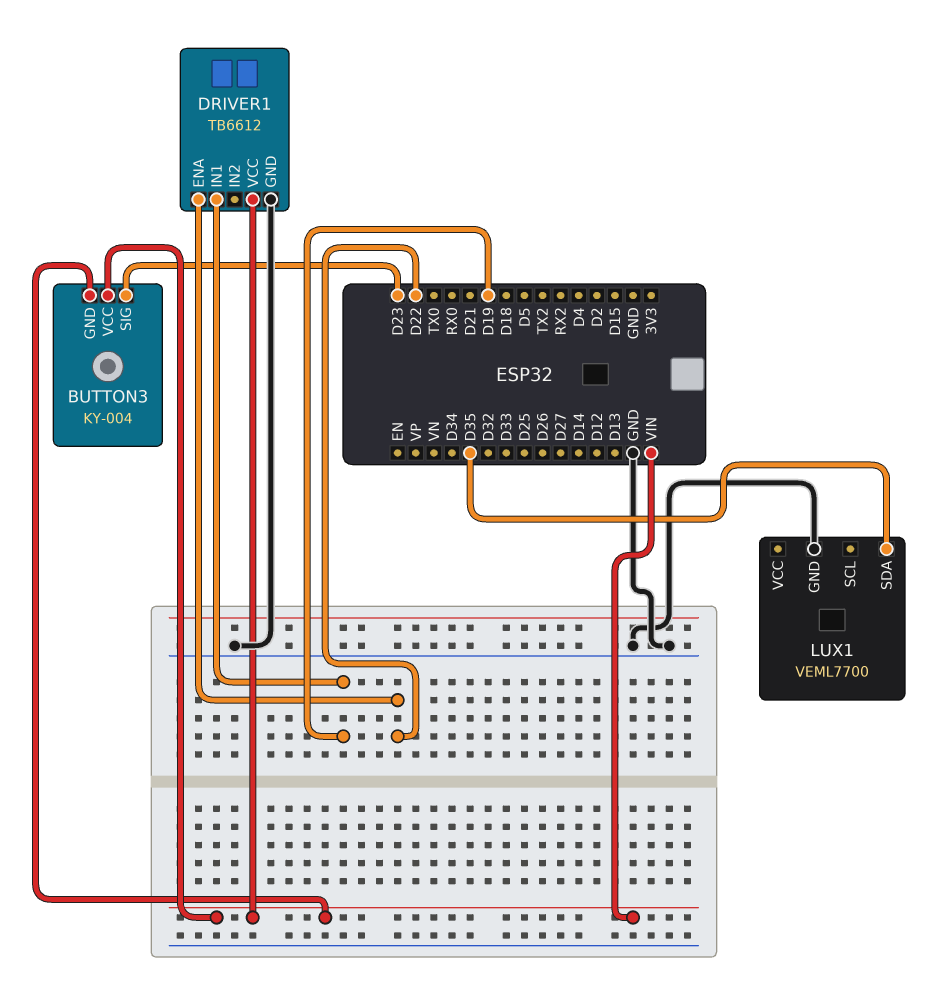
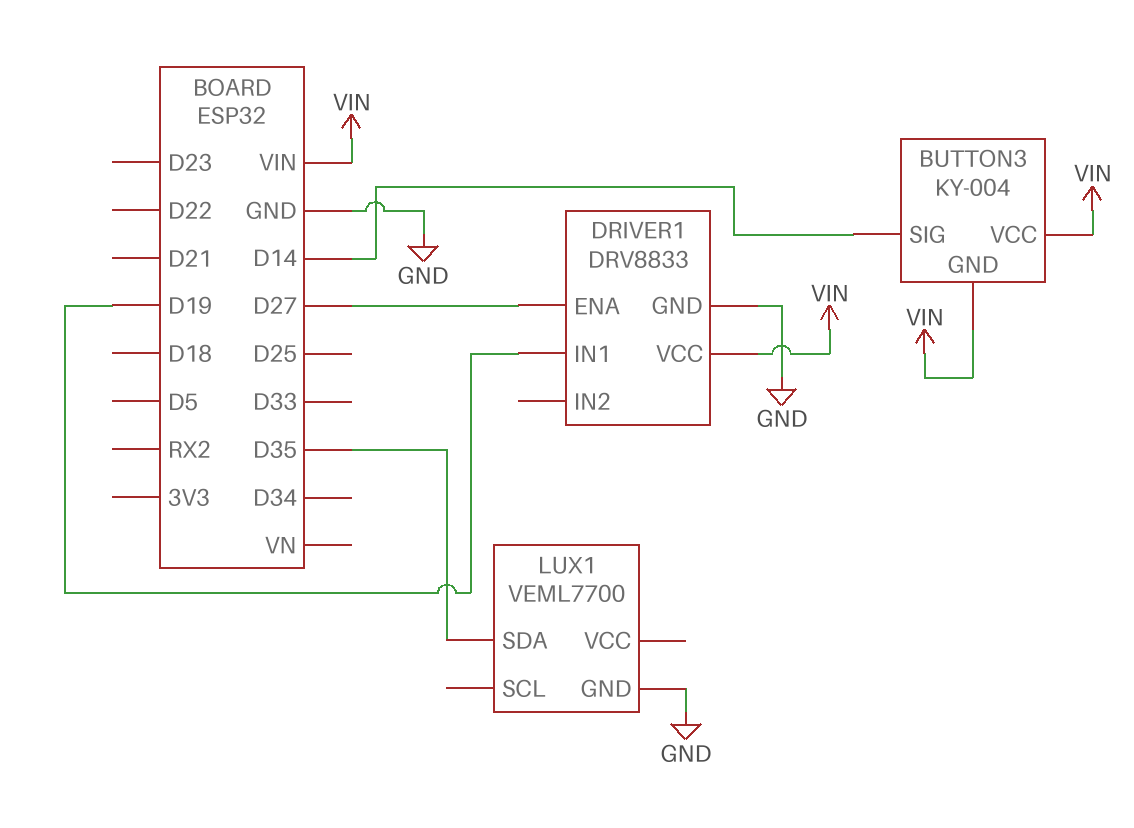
BUTTON3 pin SIG: D23 -> D14
DRIVER1: TB6612 -> DRV8833
DRIVER1 pin ENA: D22 -> D27

